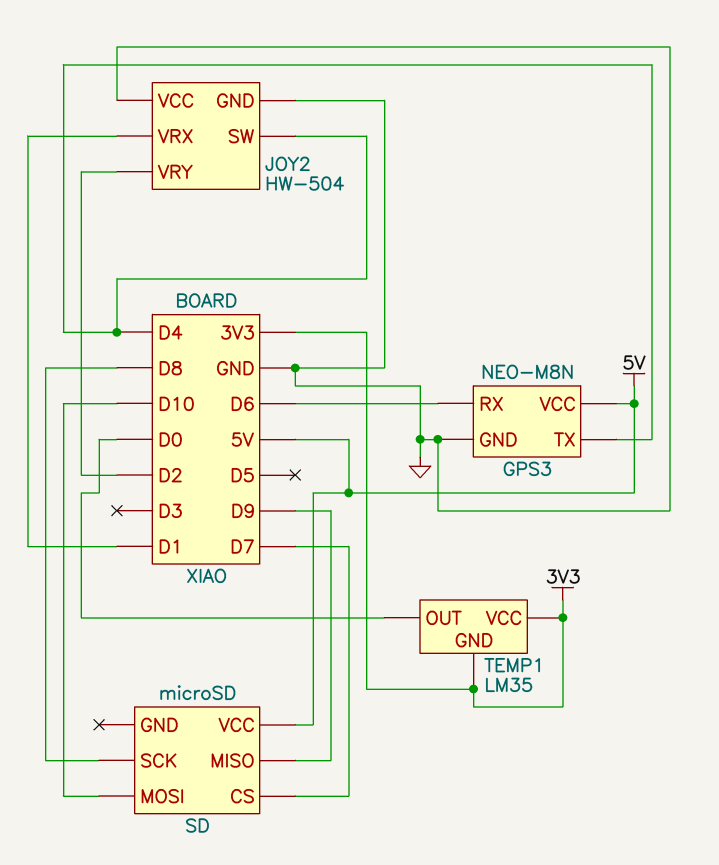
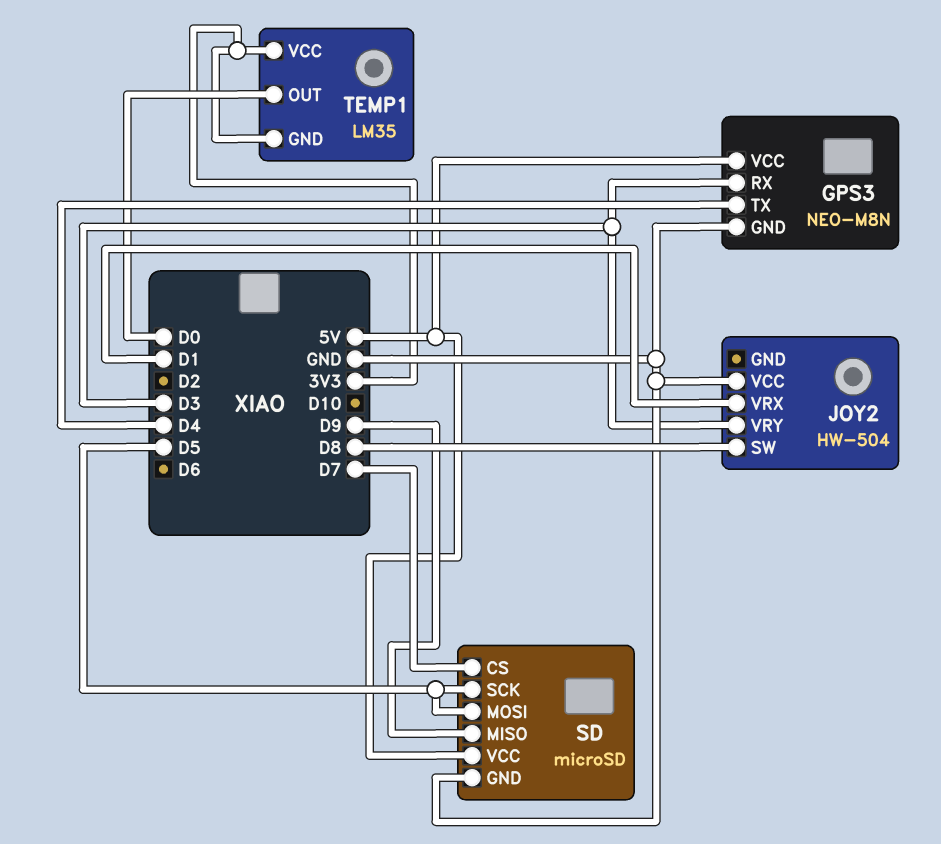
GPS3 pin RX: D6 -> D3
JOY2 pin GND: GND -> none
JOY2 pin SW: D4 -> D8
JOY2 pin VRY: D2 -> D3
SD pin GND: none -> GND
SD pin MOSI: D10 -> D5
SD pin SCK: D8 -> D5

